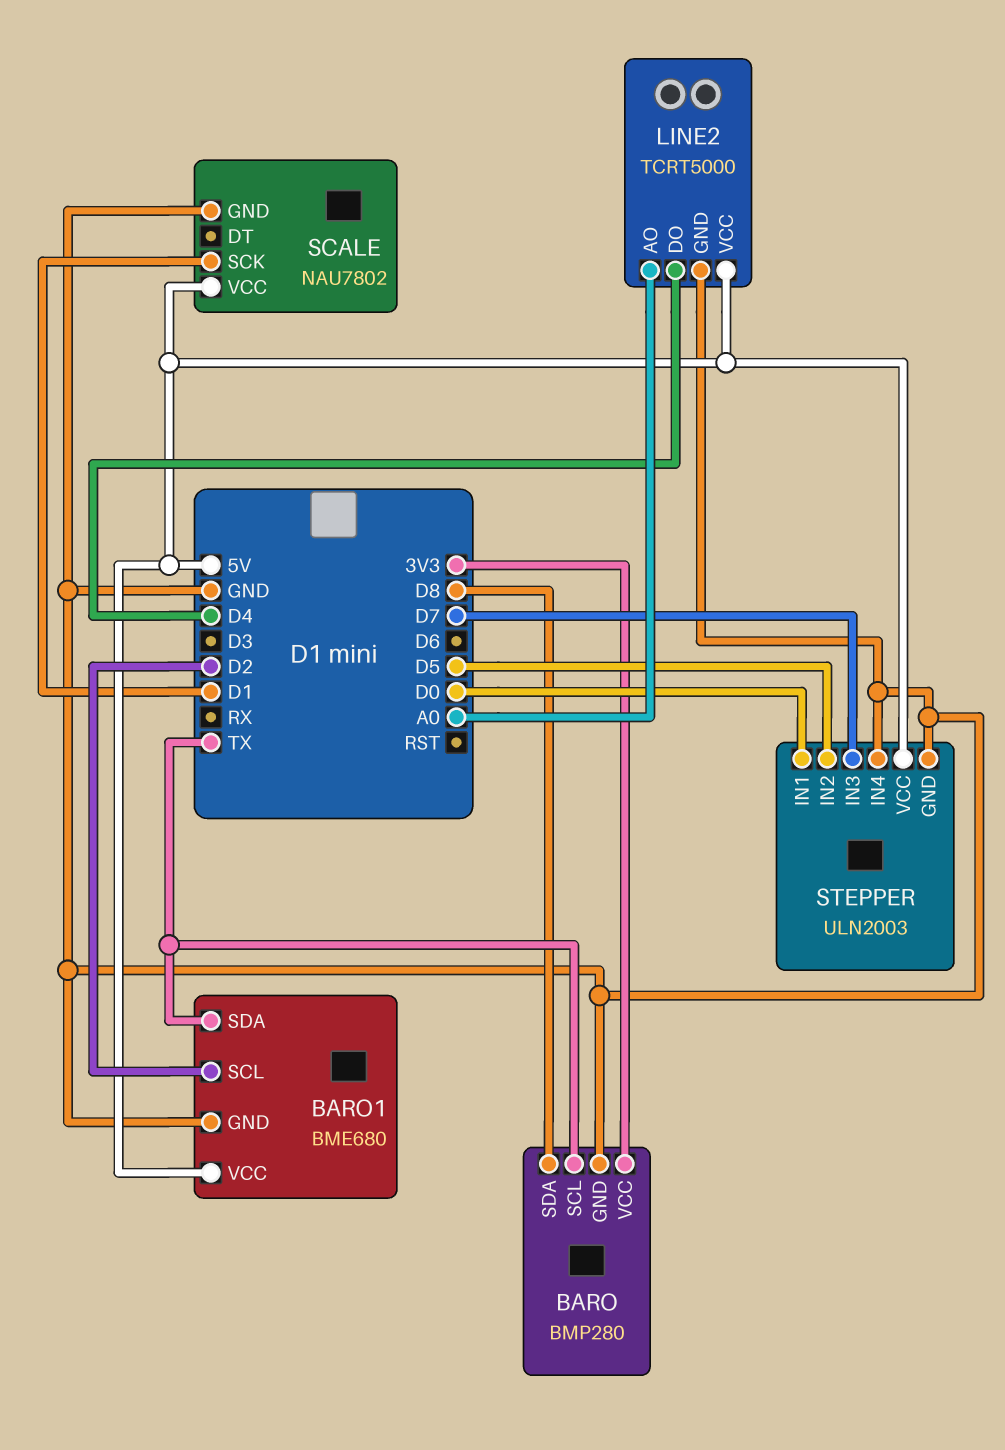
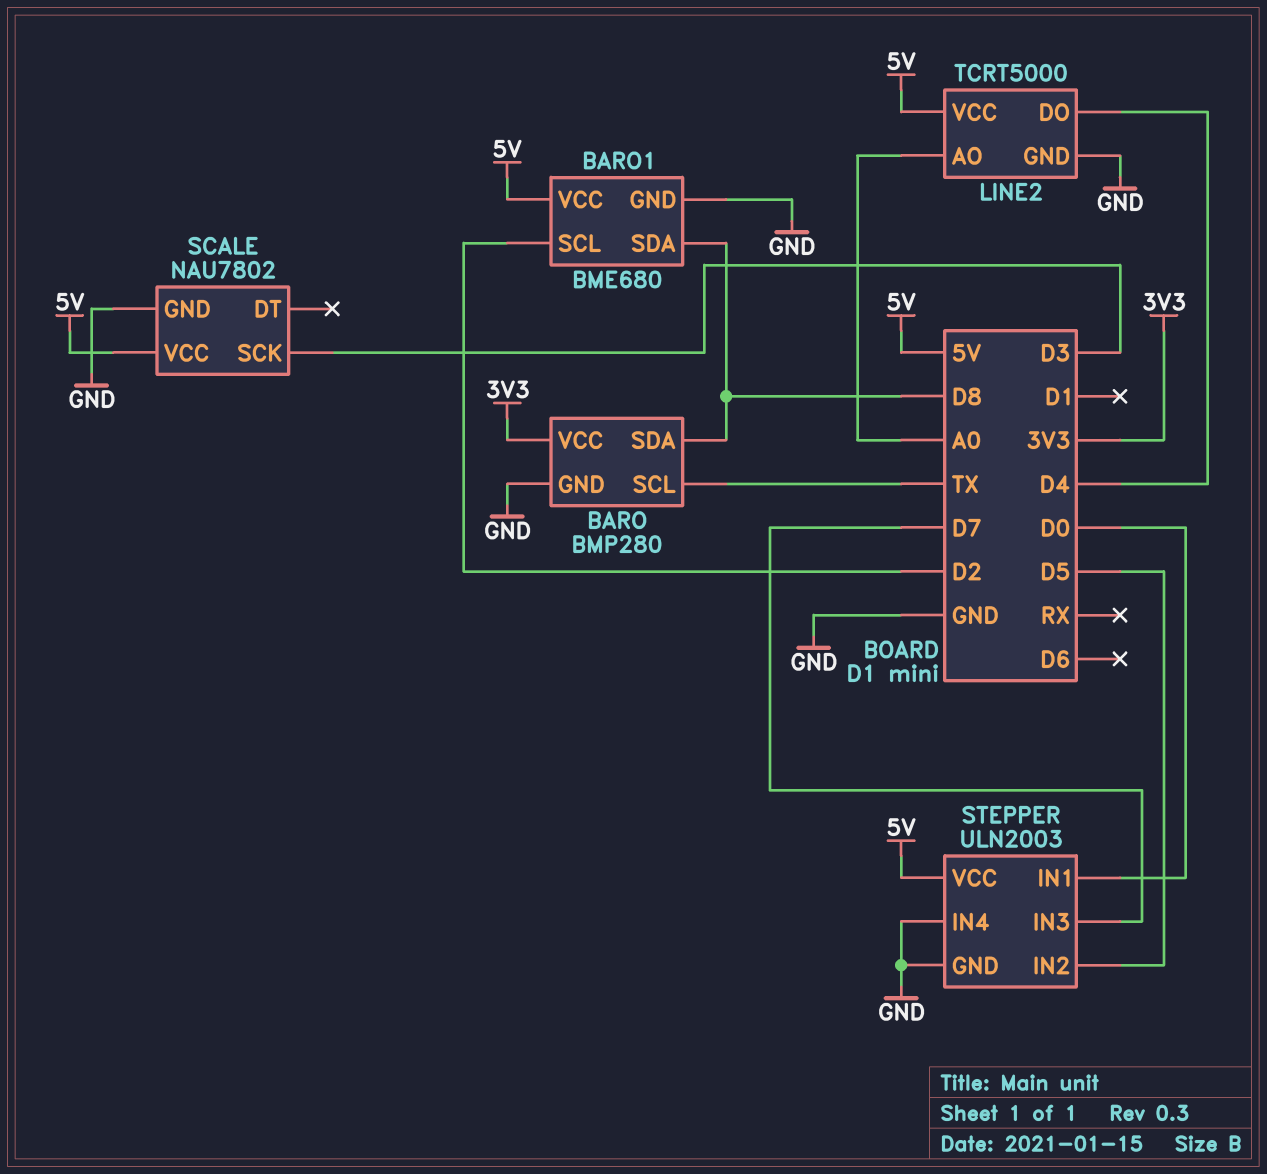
BARO1 pin SDA: TX -> D8
SCALE pin SCK: D1 -> D3

